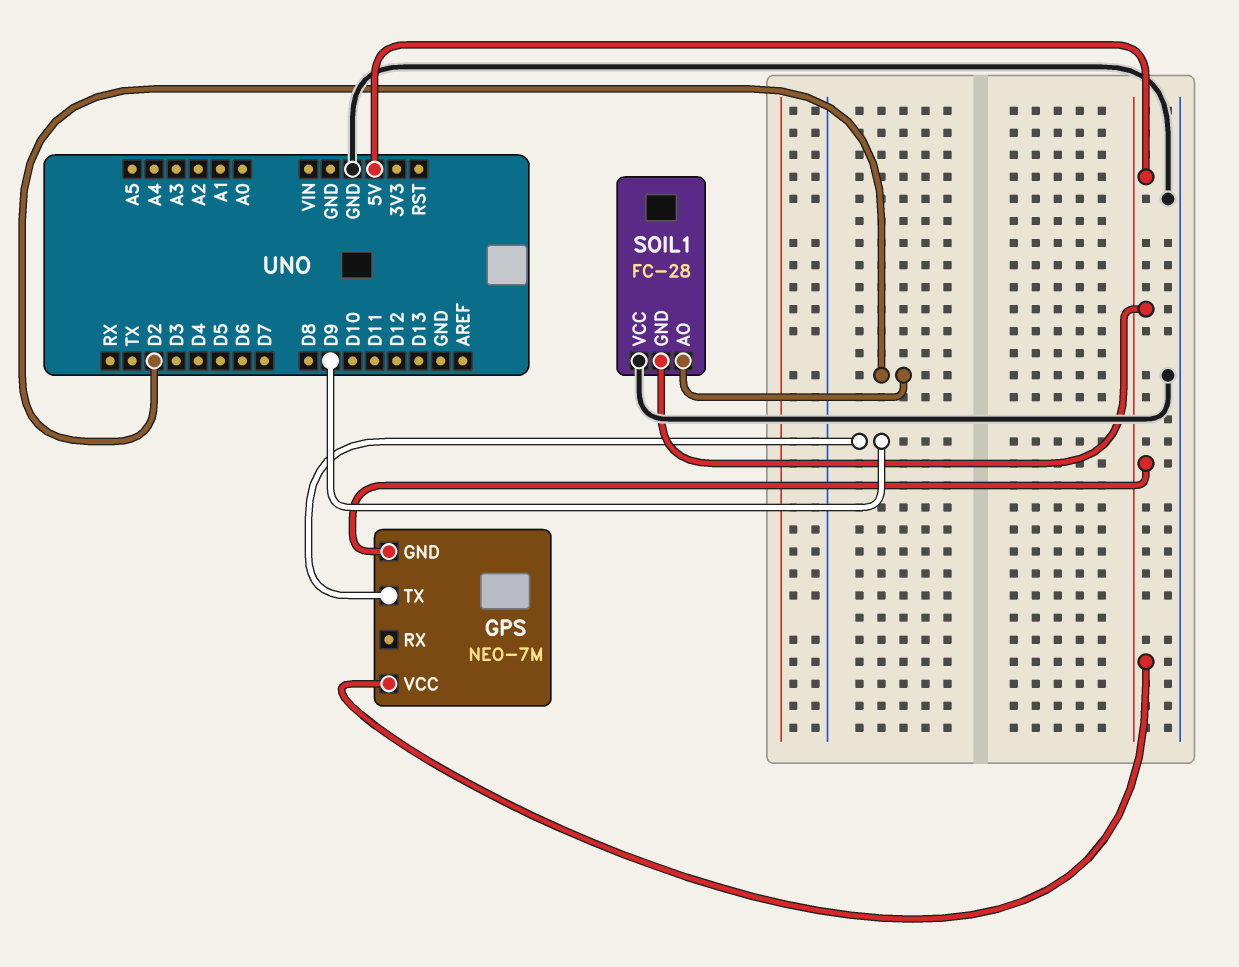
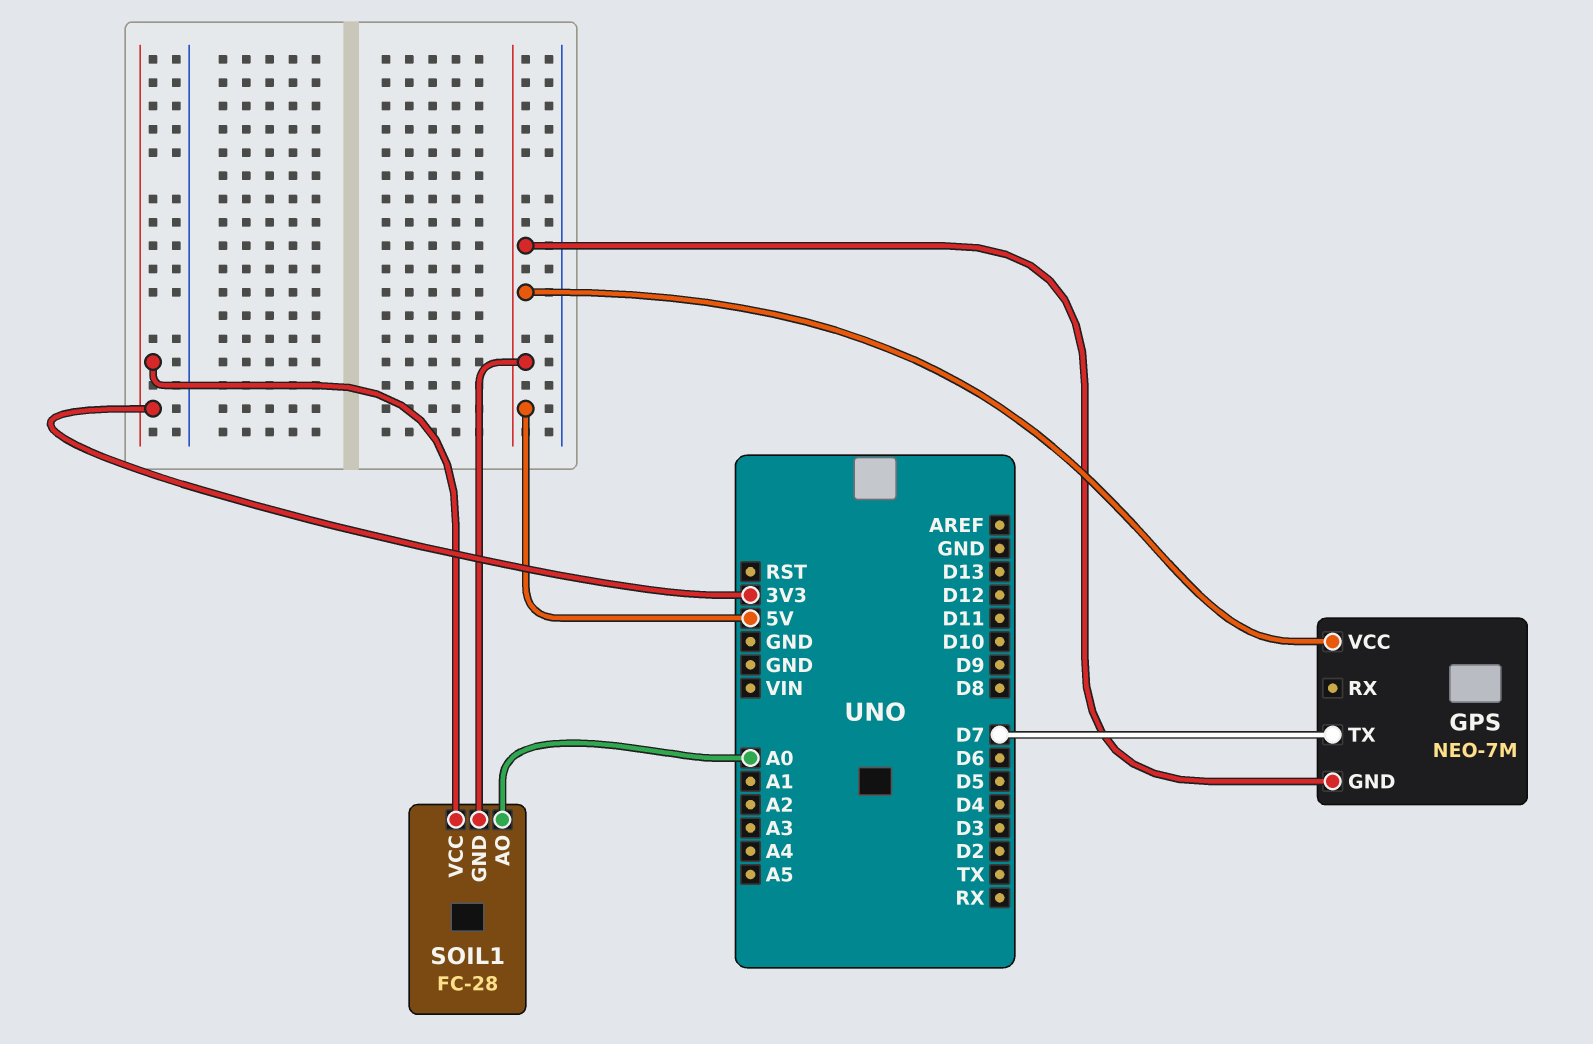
GPS pin TX: D9 -> D7
SOIL1 pin AO: D2 -> A0
SOIL1 pin VCC: GND -> 3V3

